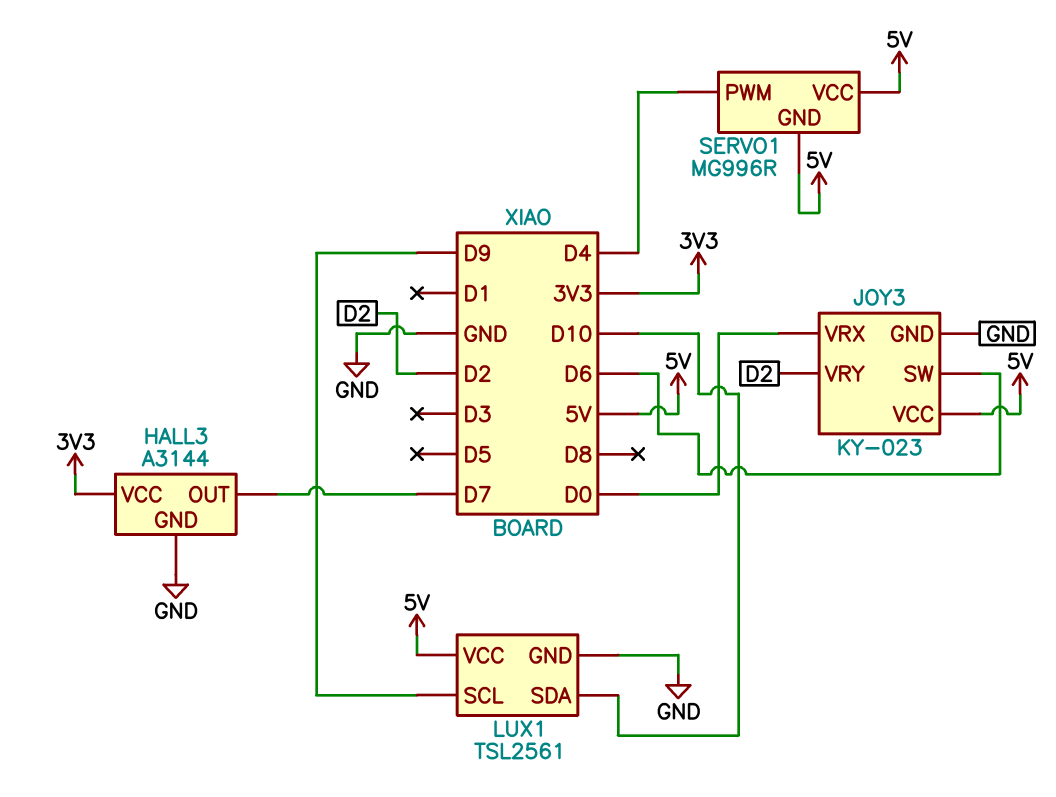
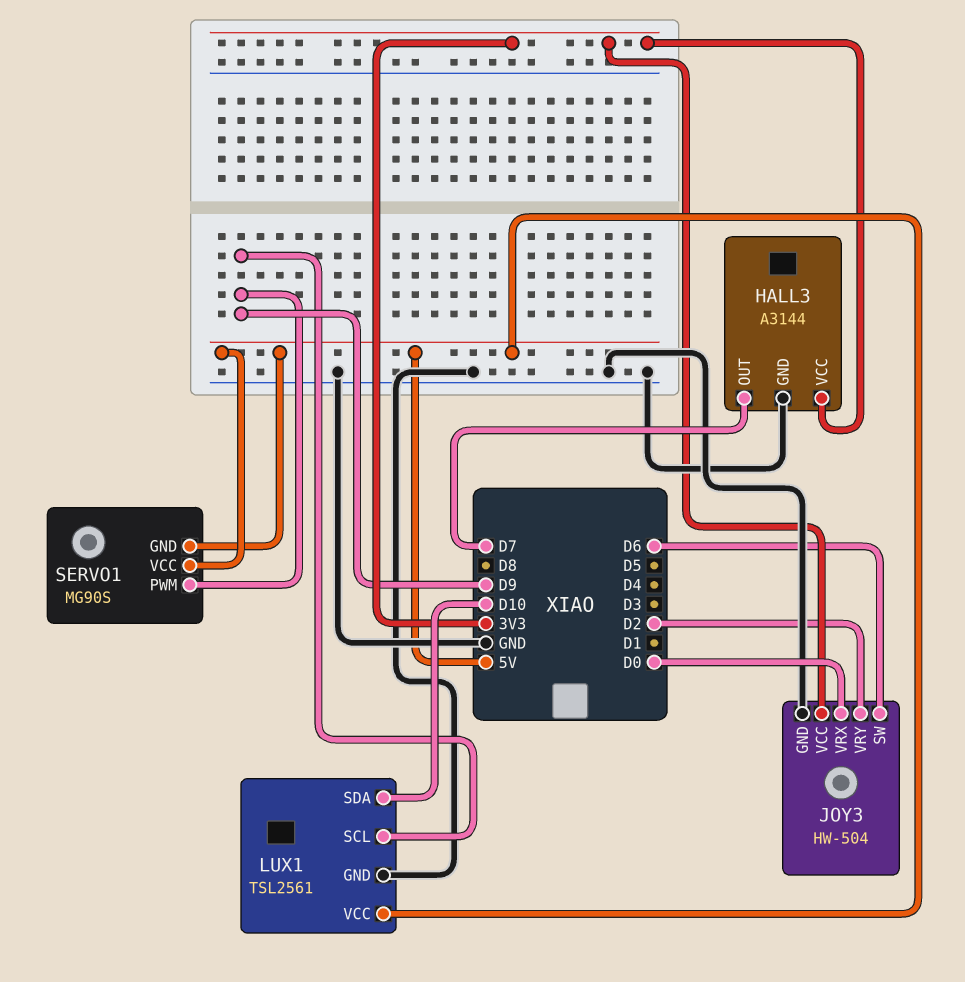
JOY3: KY-023 -> HW-504
JOY3 pin VCC: 5V -> 3V3
SERVO1: MG996R -> MG90S
SERVO1 pin PWM: D4 -> D9

